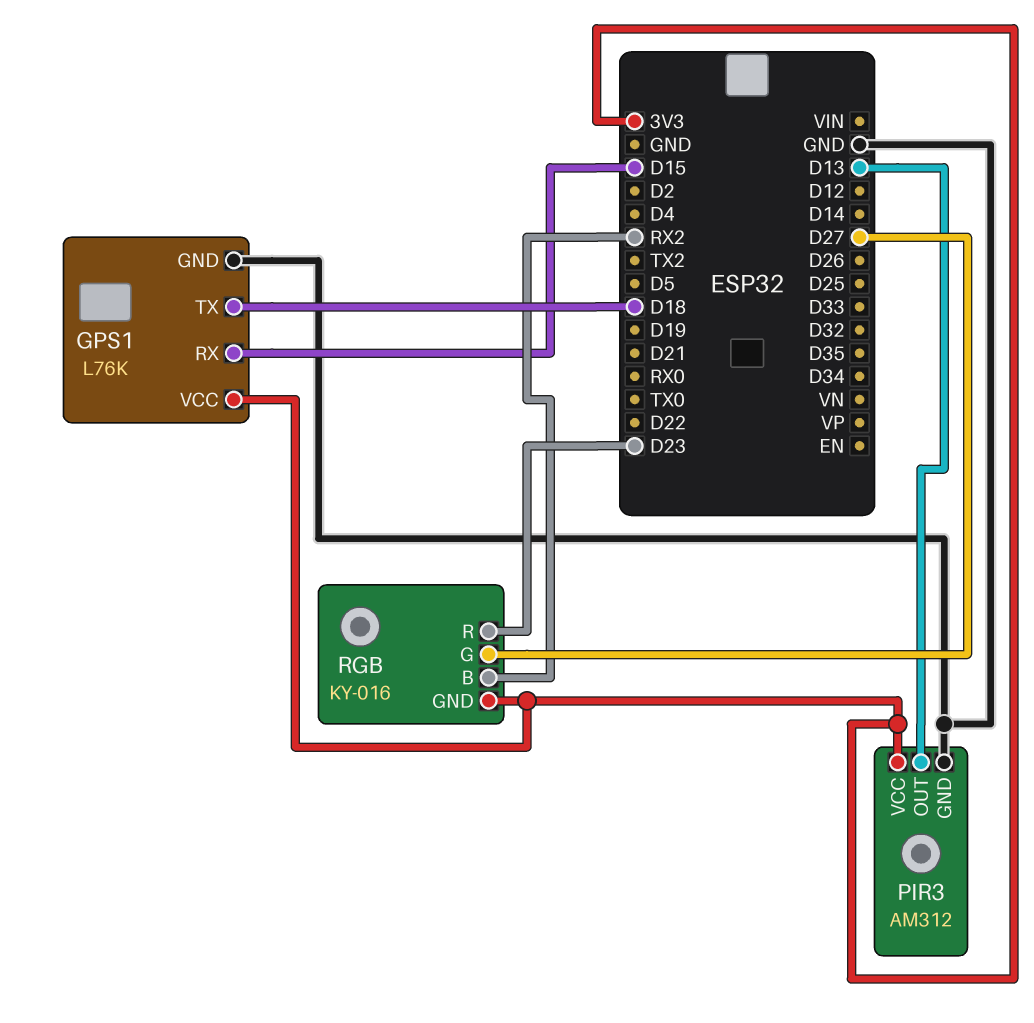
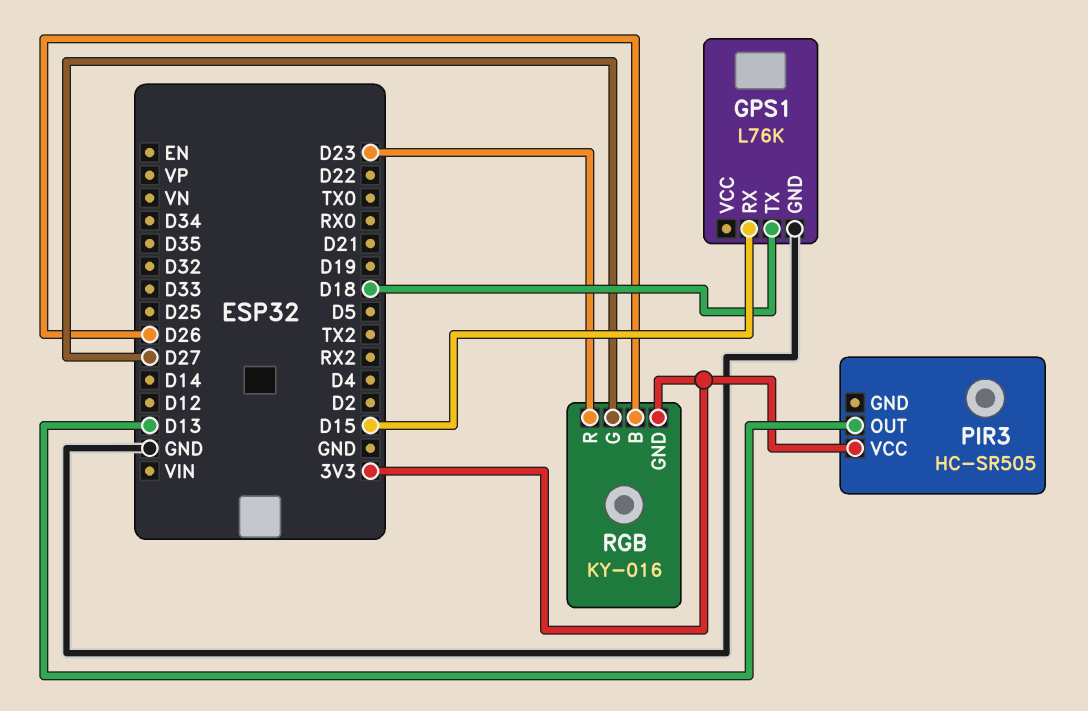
GPS1 pin VCC: 3V3 -> none
PIR3: AM312 -> HC-SR505
PIR3 pin GND: GND -> none
RGB pin B: RX2 -> D26

